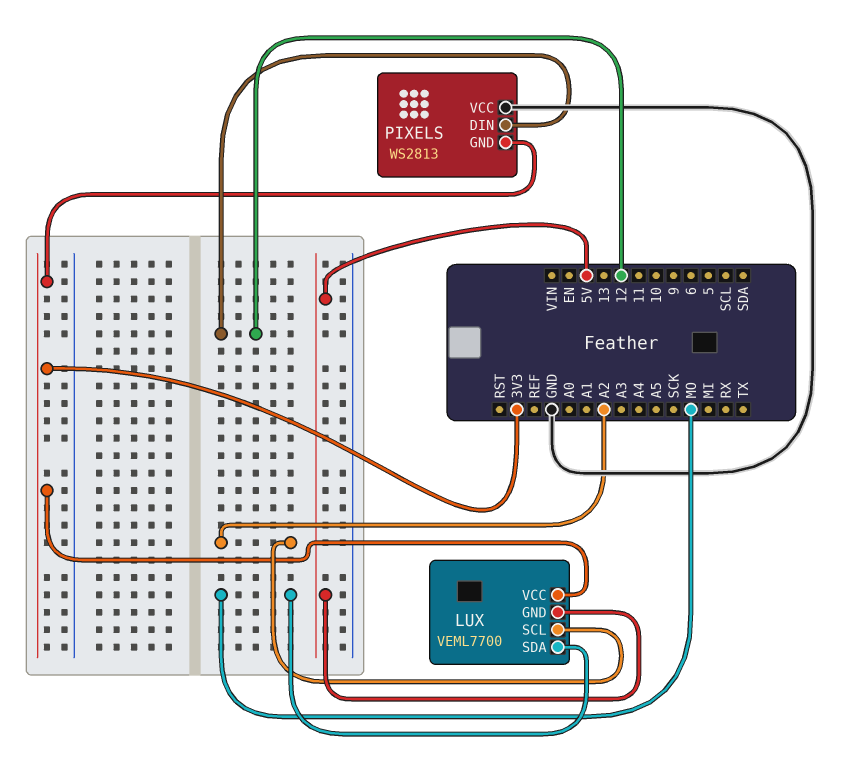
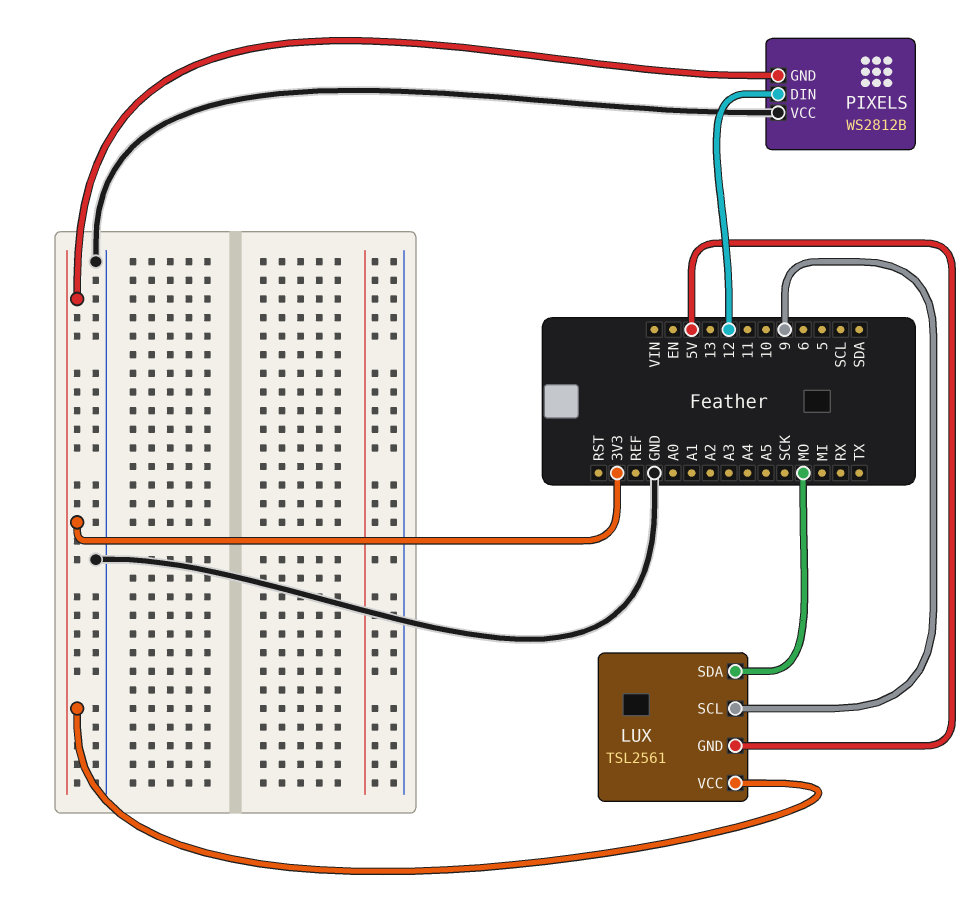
LUX: VEML7700 -> TSL2561
LUX pin SCL: A2 -> 9
PIXELS: WS2813 -> WS2812B

